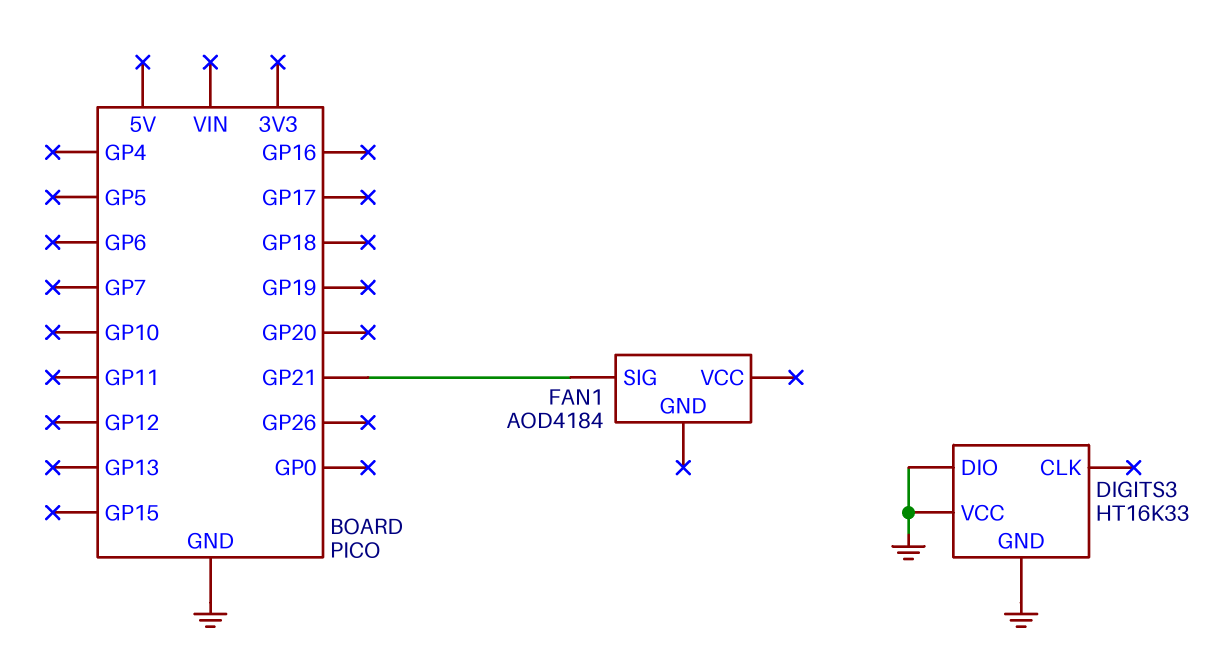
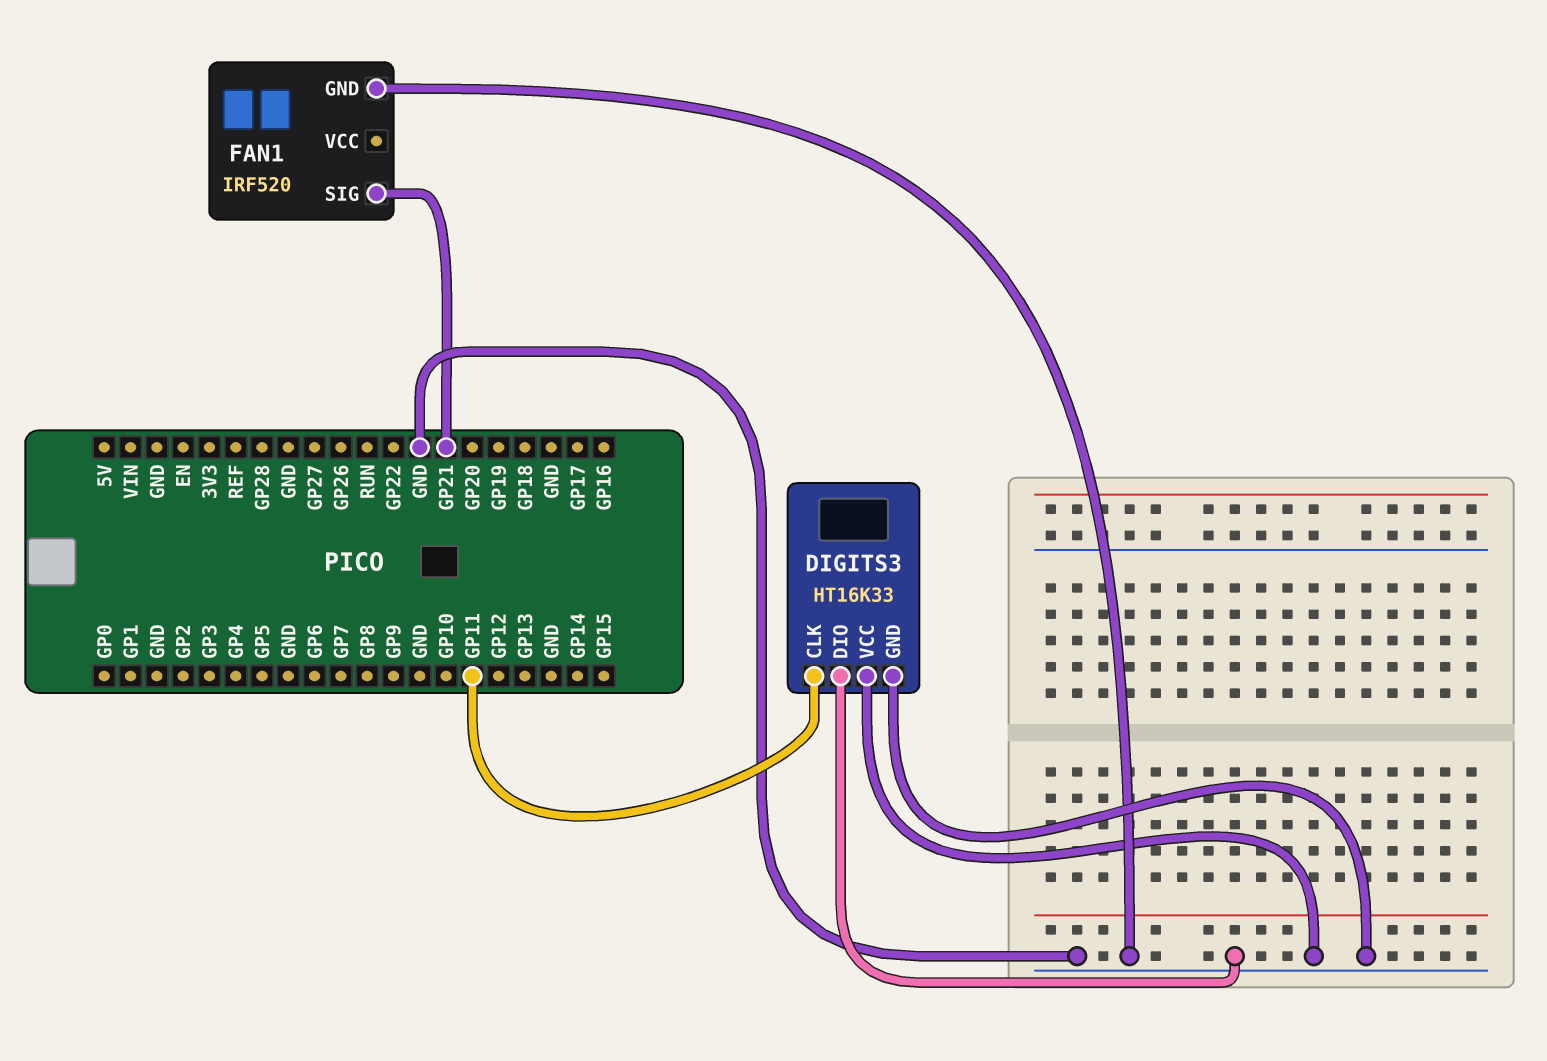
DIGITS3 pin CLK: none -> GP11
FAN1: AOD4184 -> IRF520
FAN1 pin GND: none -> GND

